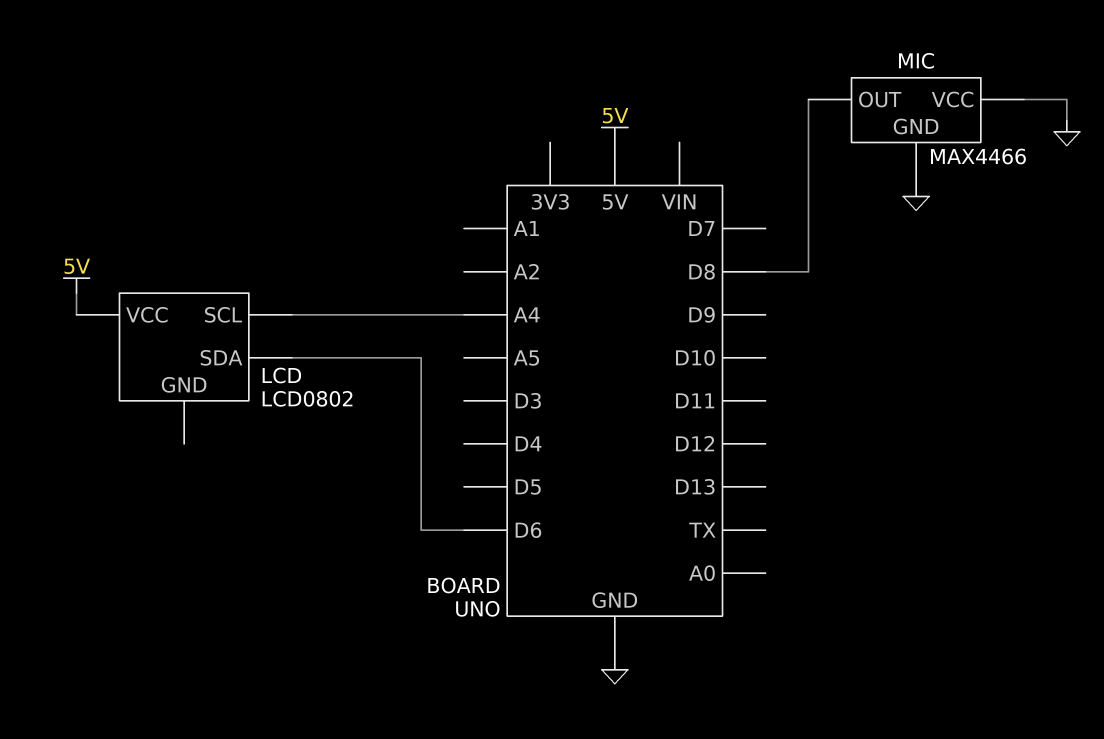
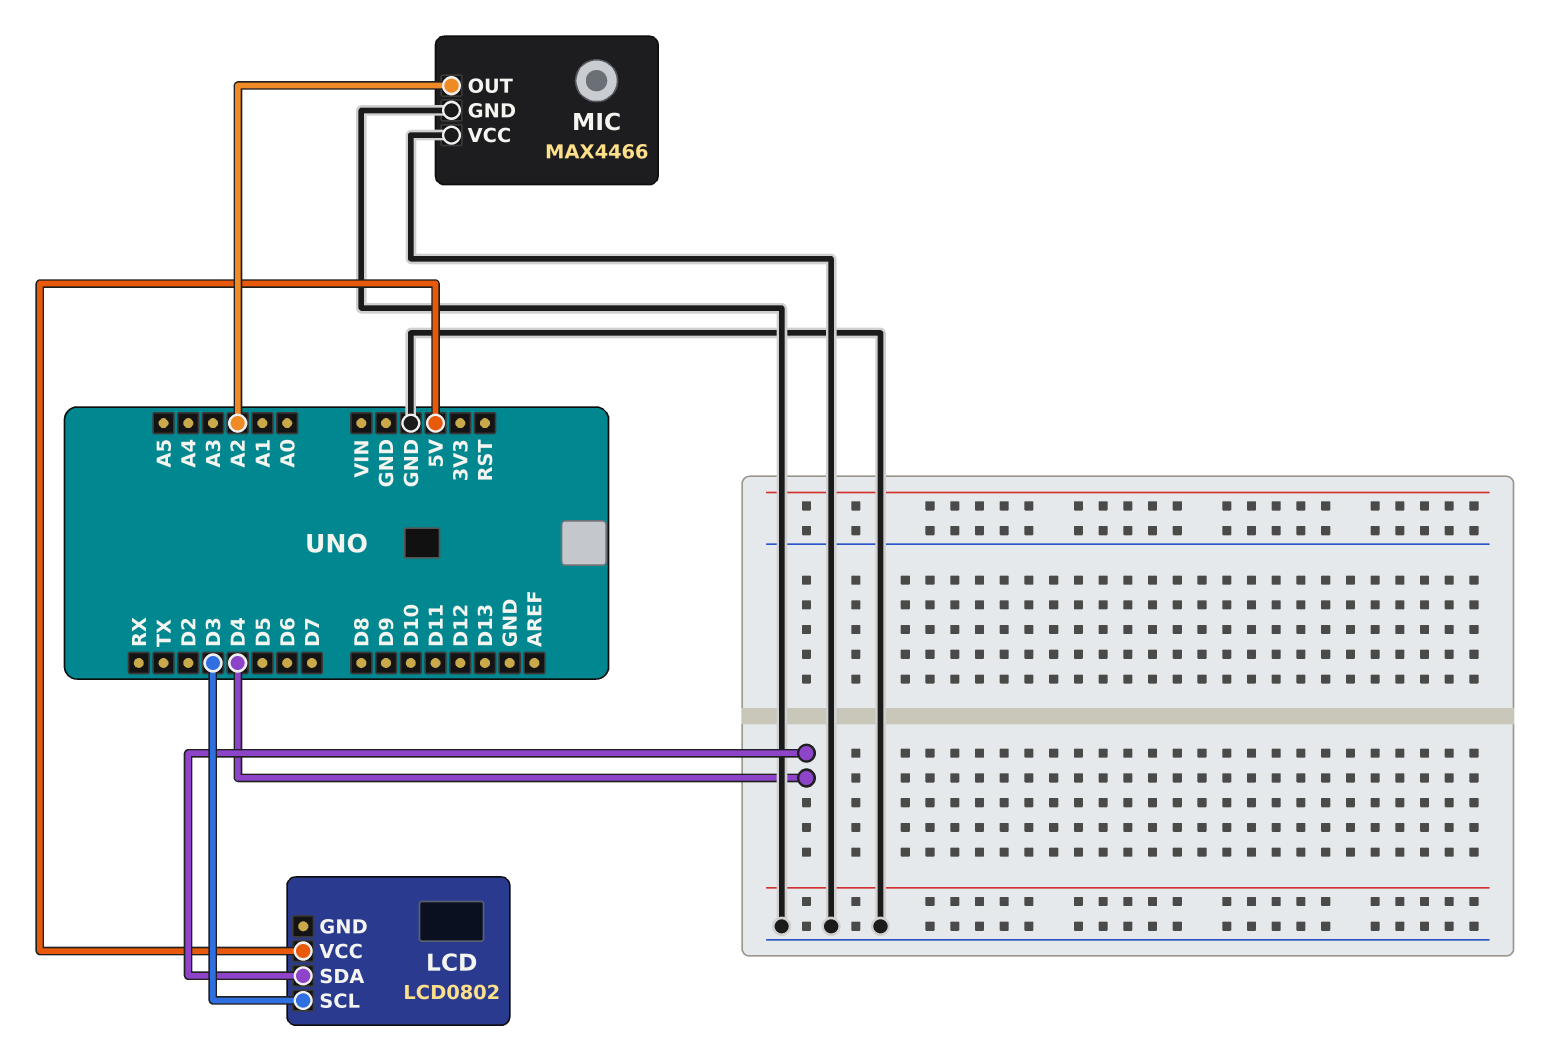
LCD pin SCL: A4 -> D3
LCD pin SDA: D6 -> D4
MIC pin OUT: D8 -> A2

